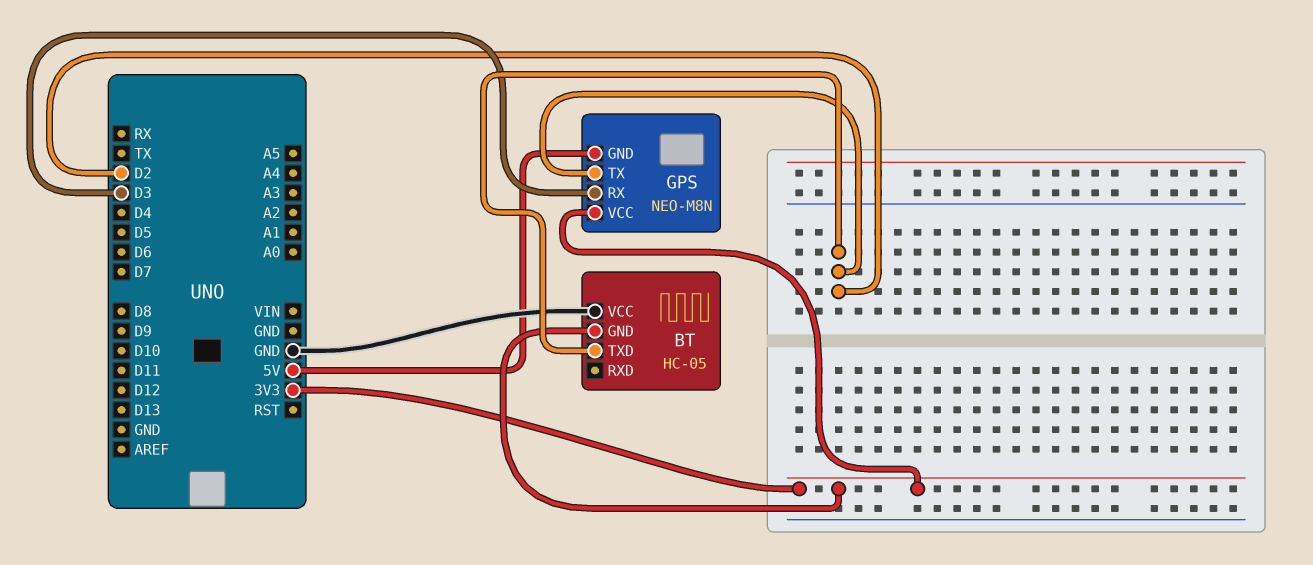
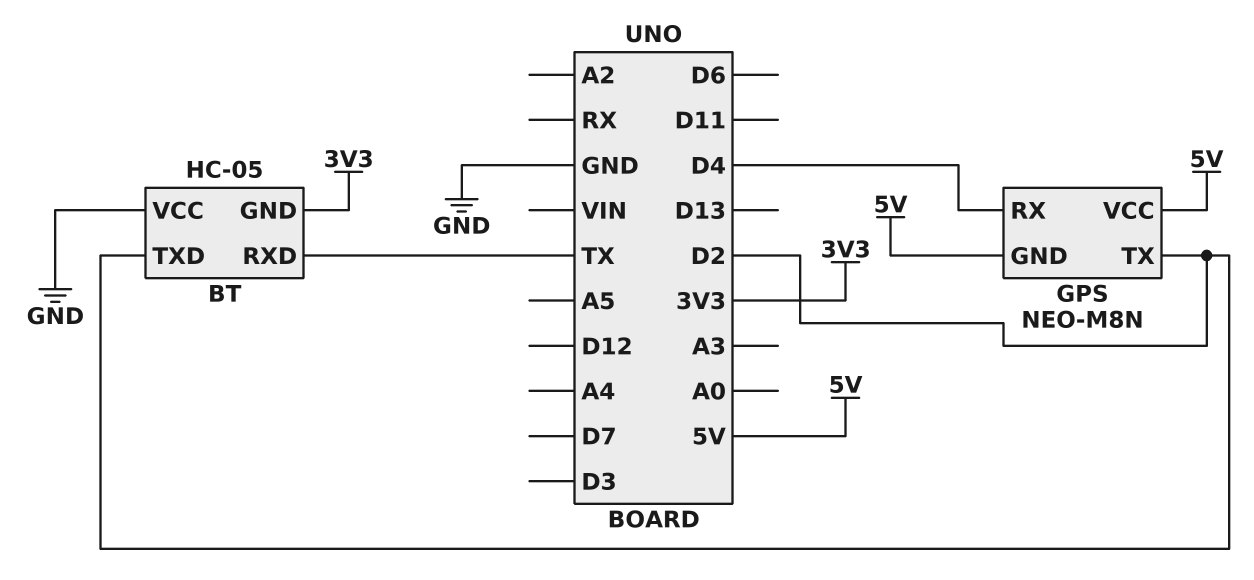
BT pin RXD: none -> TX
GPS pin RX: D3 -> D4
GPS pin VCC: 3V3 -> 5V

